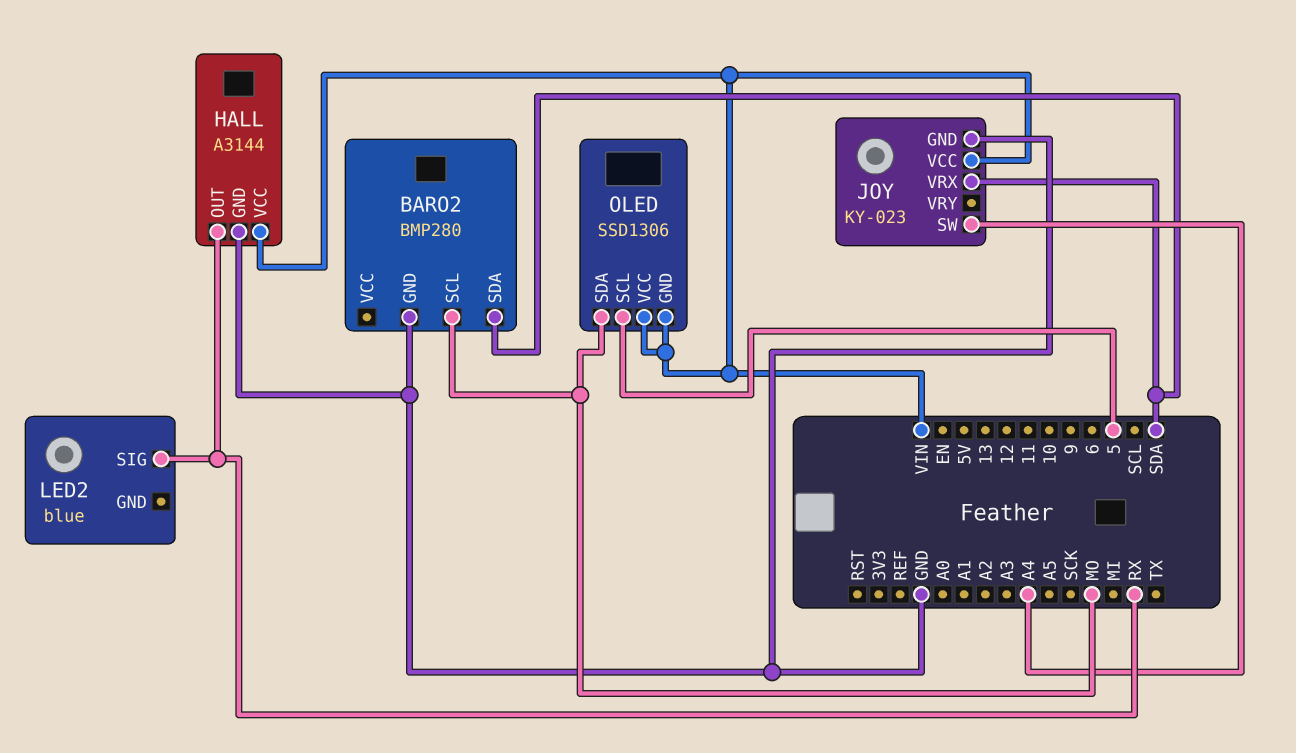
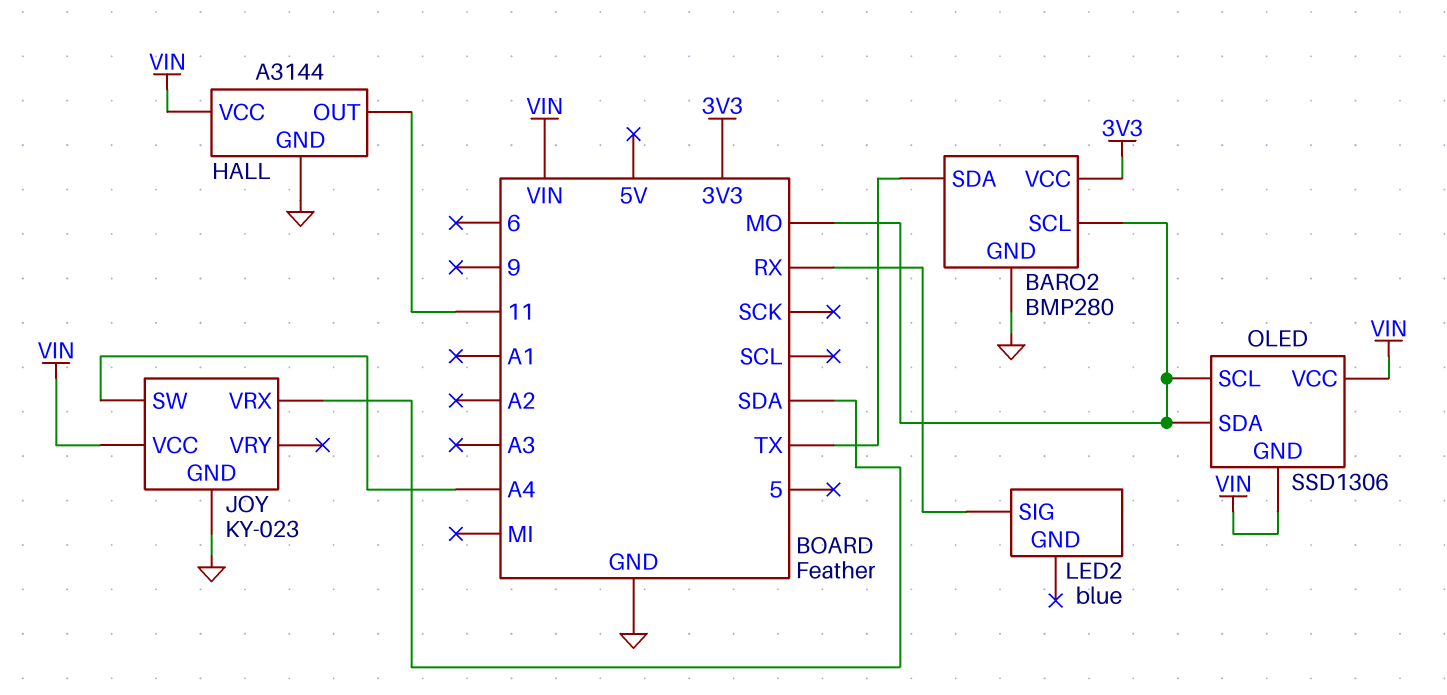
BARO2 pin SDA: SDA -> TX
BARO2 pin VCC: none -> 3V3
HALL pin OUT: RX -> 11
OLED pin SCL: 5 -> MO

